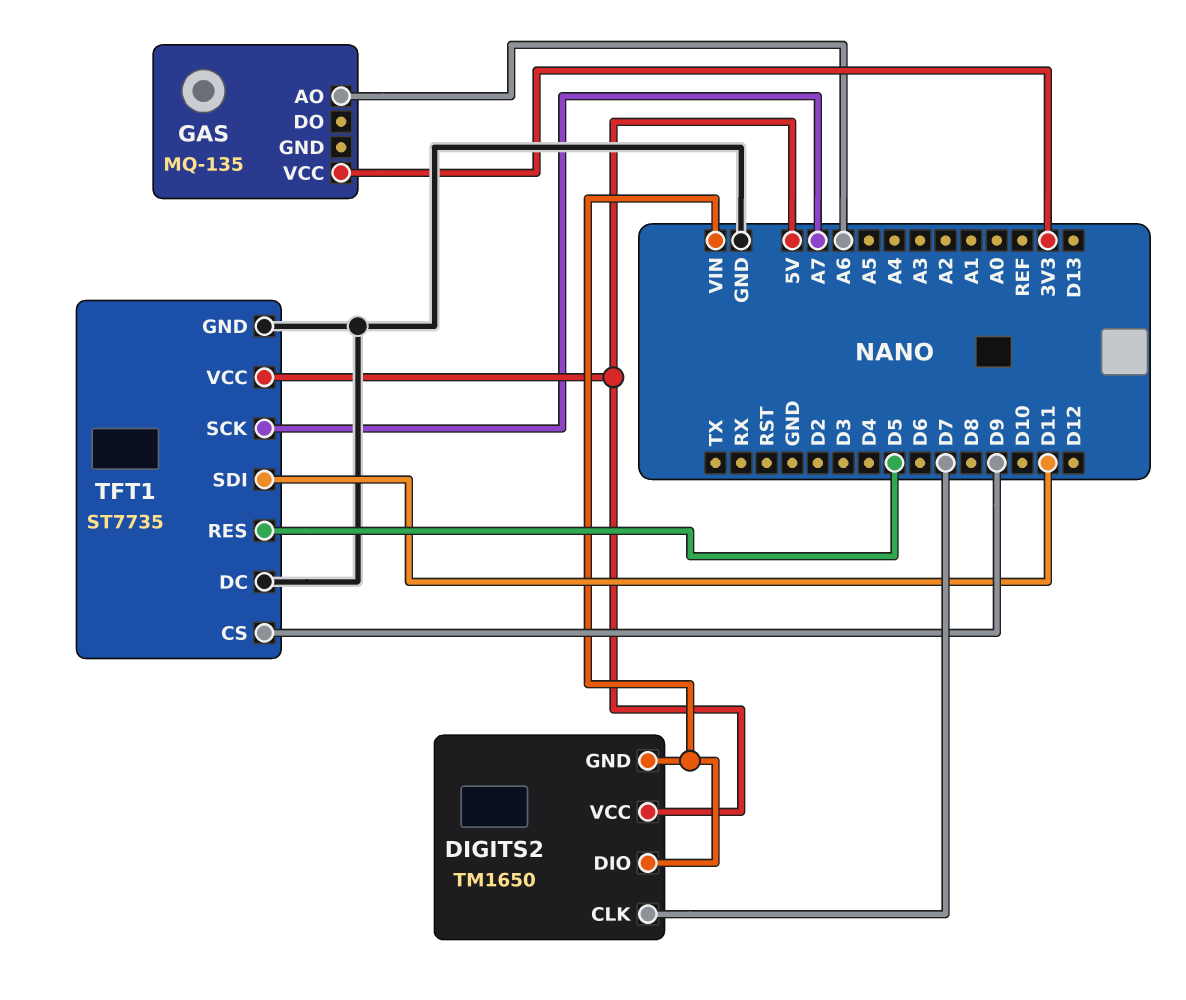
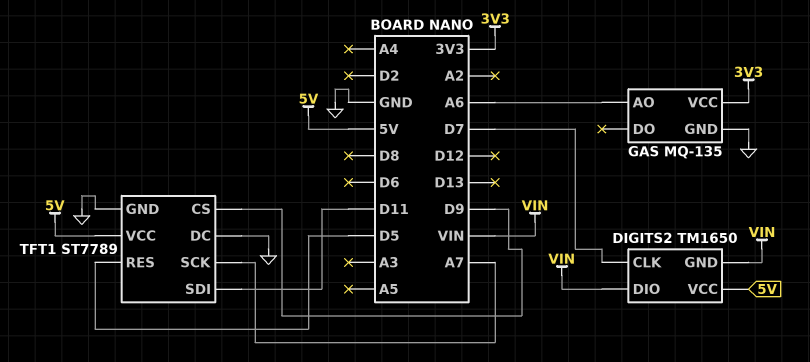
GAS pin GND: none -> GND
TFT1: ST7735 -> ST7789

